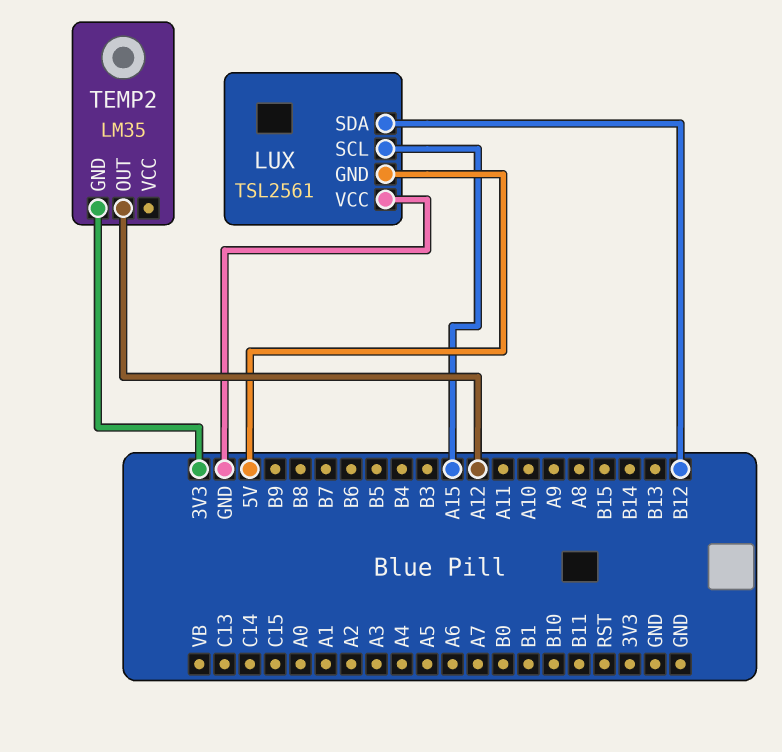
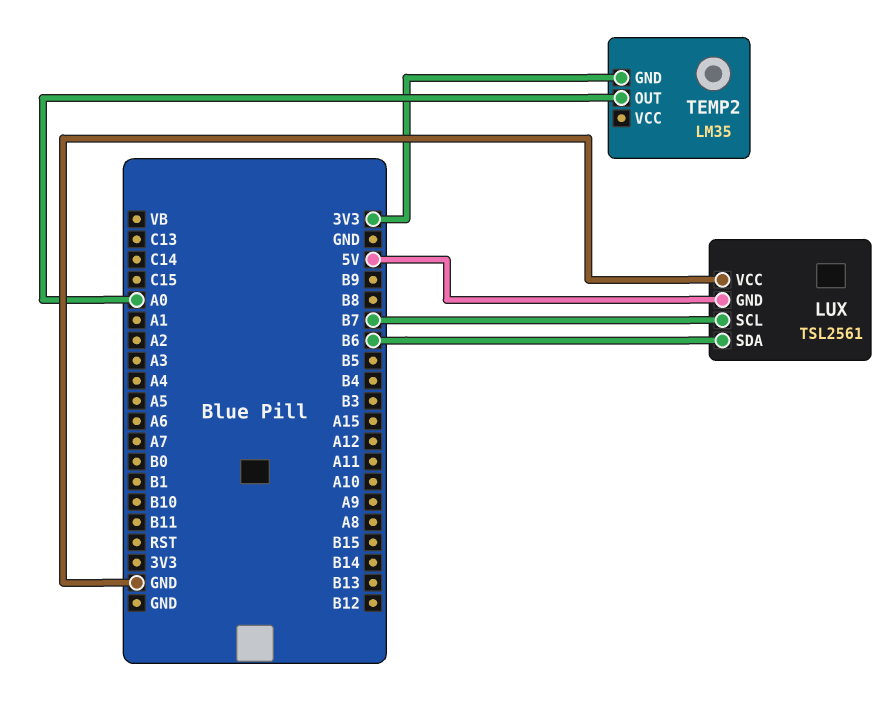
LUX pin SCL: A15 -> B7
LUX pin SDA: B12 -> B6
TEMP2 pin OUT: A12 -> A0

